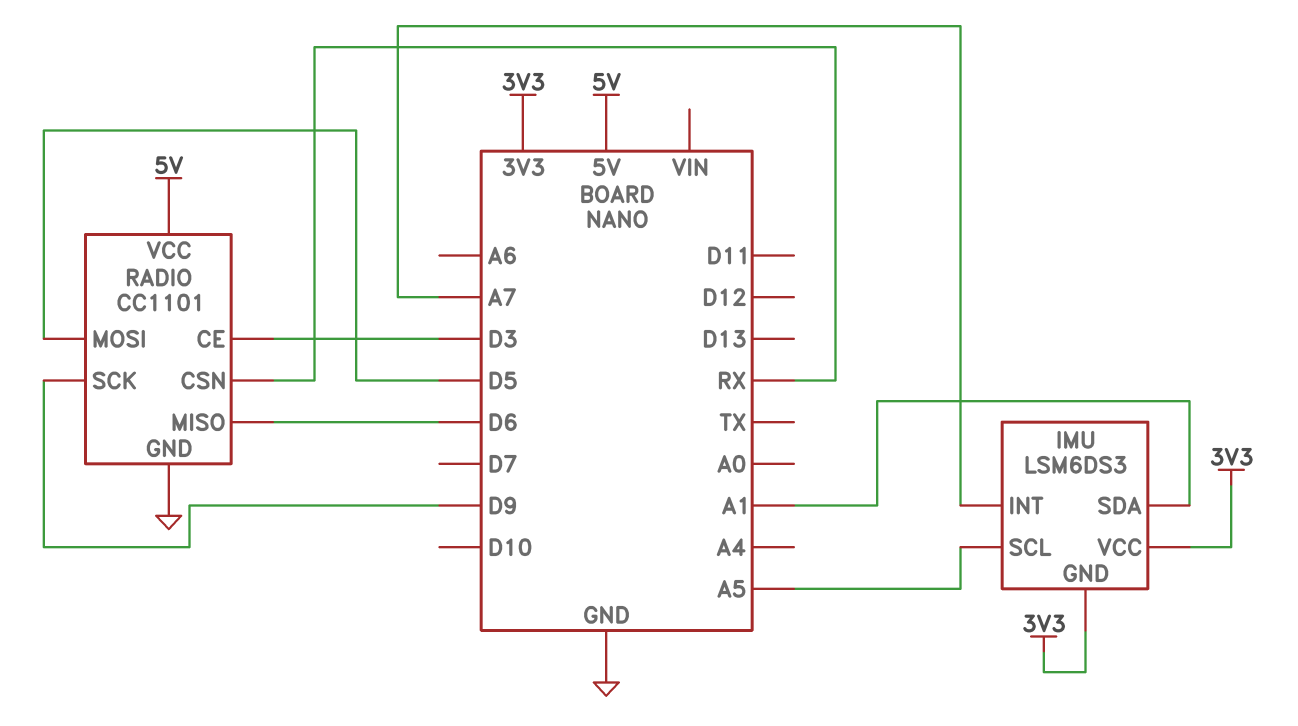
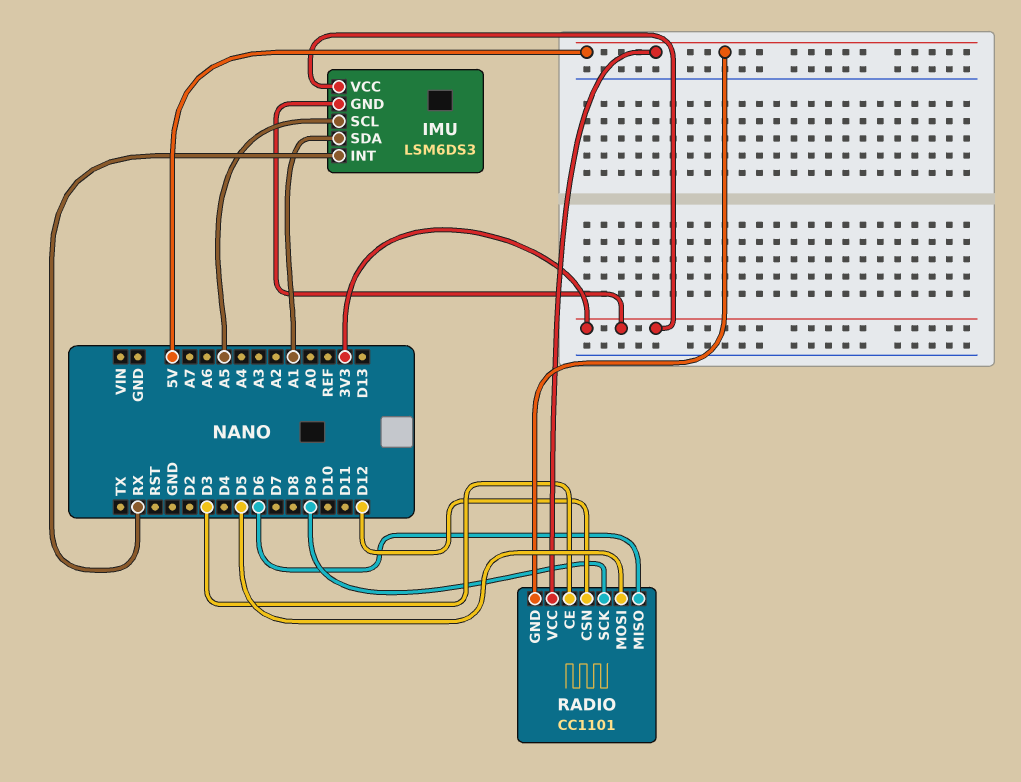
IMU pin INT: A7 -> RX
RADIO pin CSN: RX -> D12
RADIO pin GND: GND -> 5V

